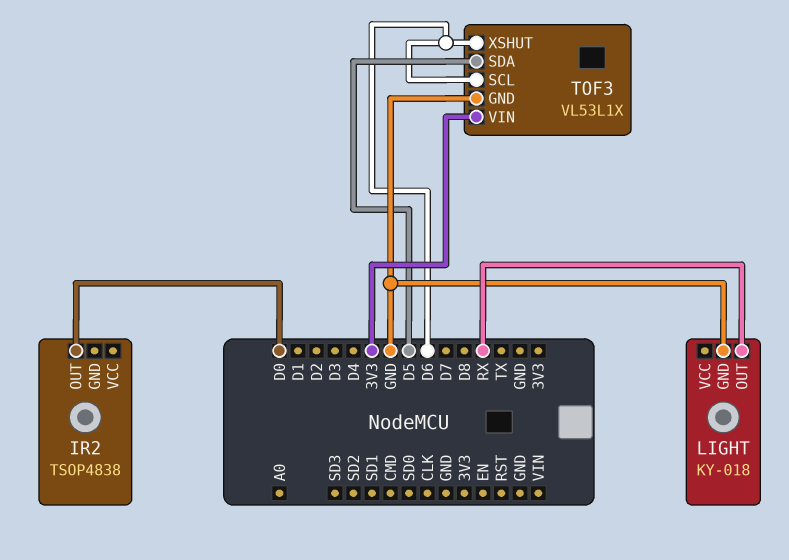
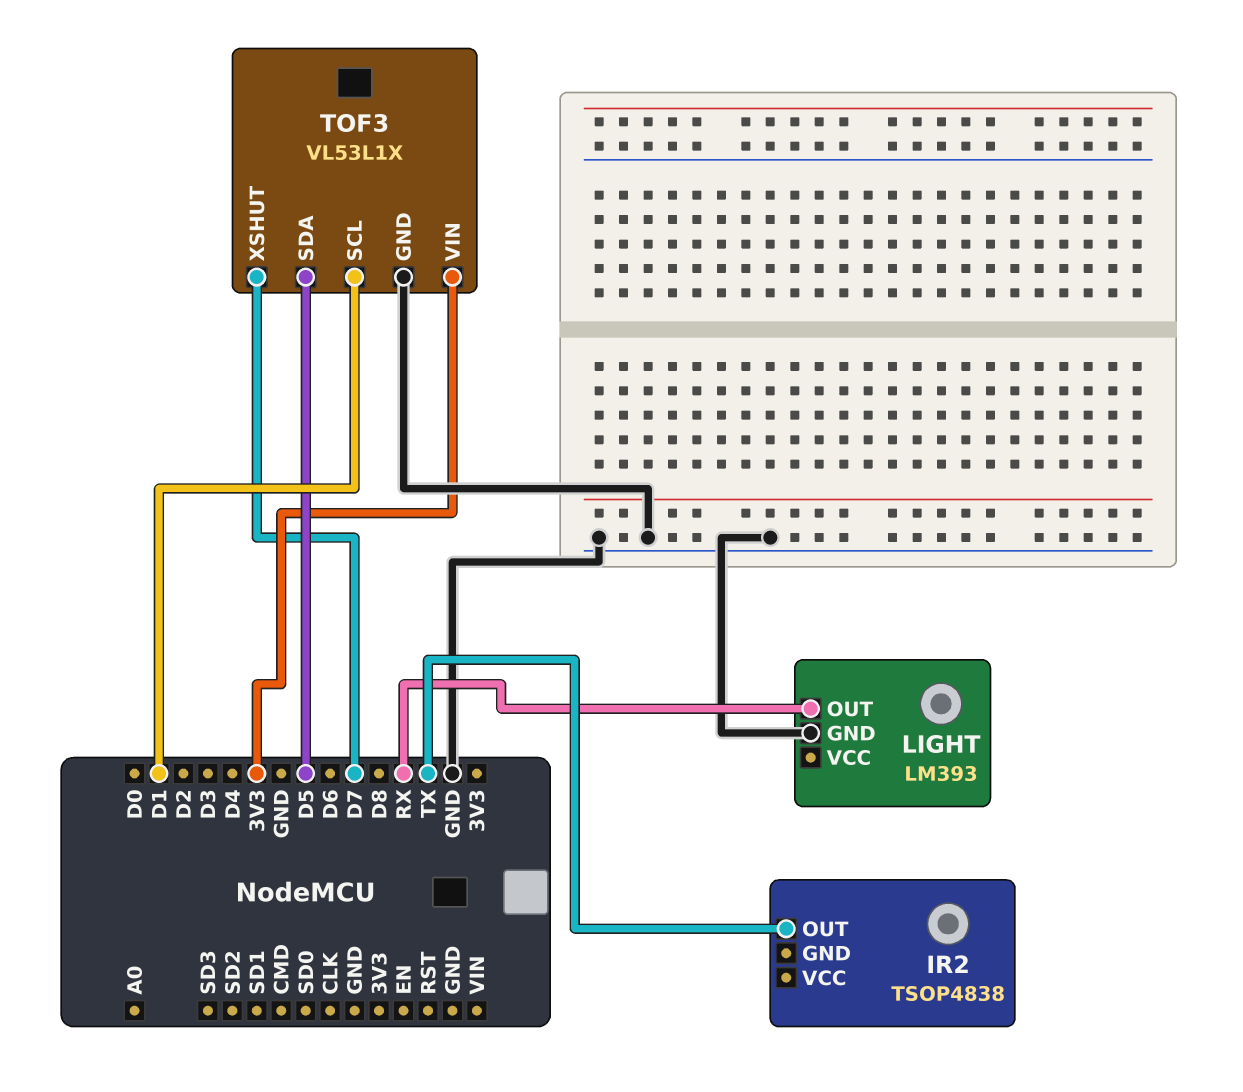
IR2 pin OUT: D0 -> TX
LIGHT: KY-018 -> LM393
TOF3 pin SCL: D6 -> D1
TOF3 pin XSHUT: D6 -> D7

